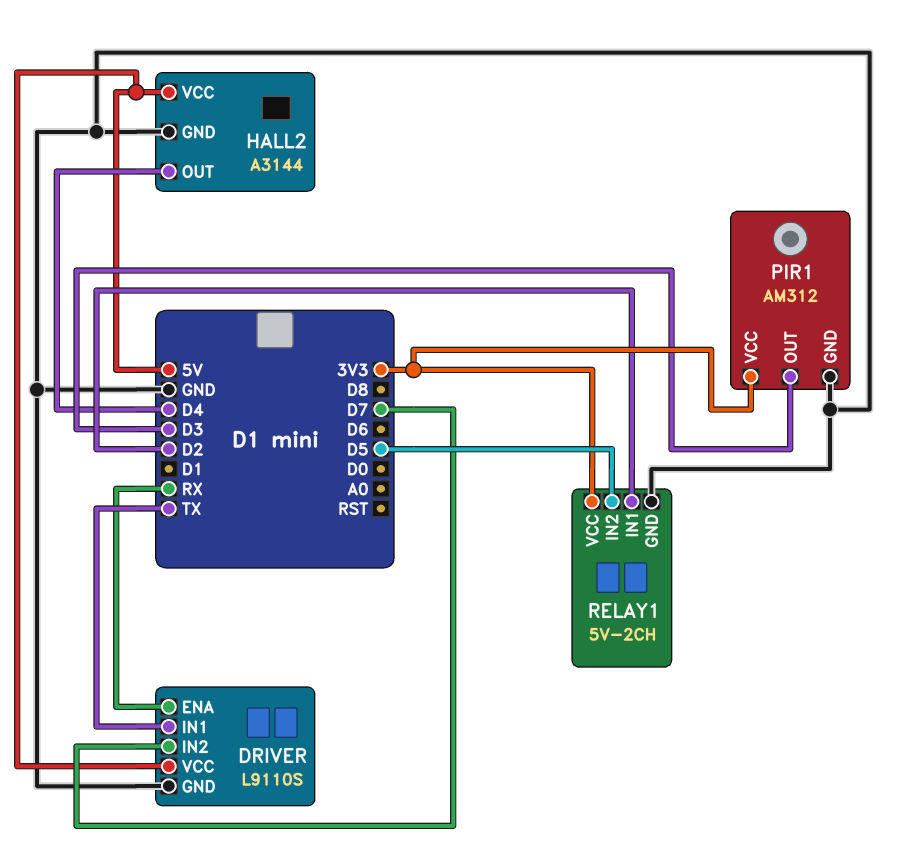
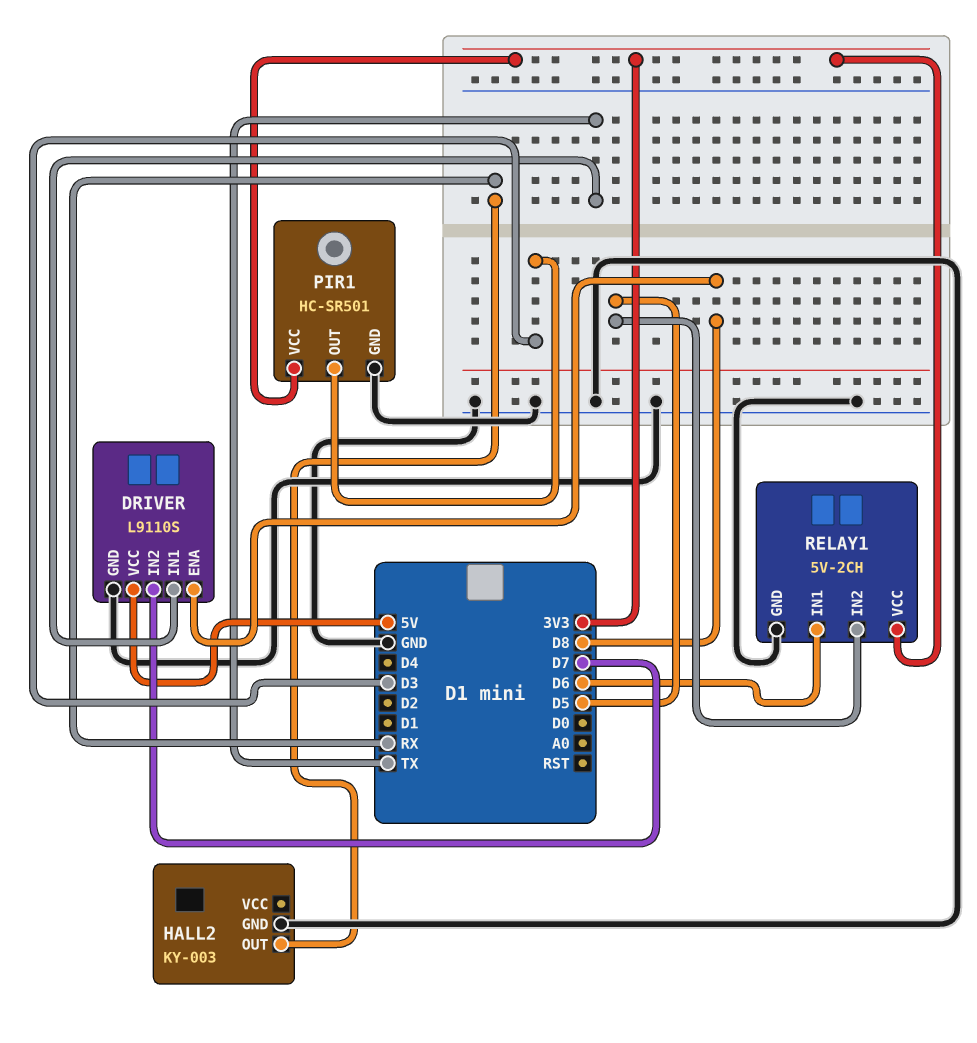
DRIVER pin ENA: RX -> D8
HALL2: A3144 -> KY-003
HALL2 pin OUT: D4 -> RX
HALL2 pin VCC: 5V -> none
PIR1: AM312 -> HC-SR501
RELAY1 pin IN1: D2 -> D6

